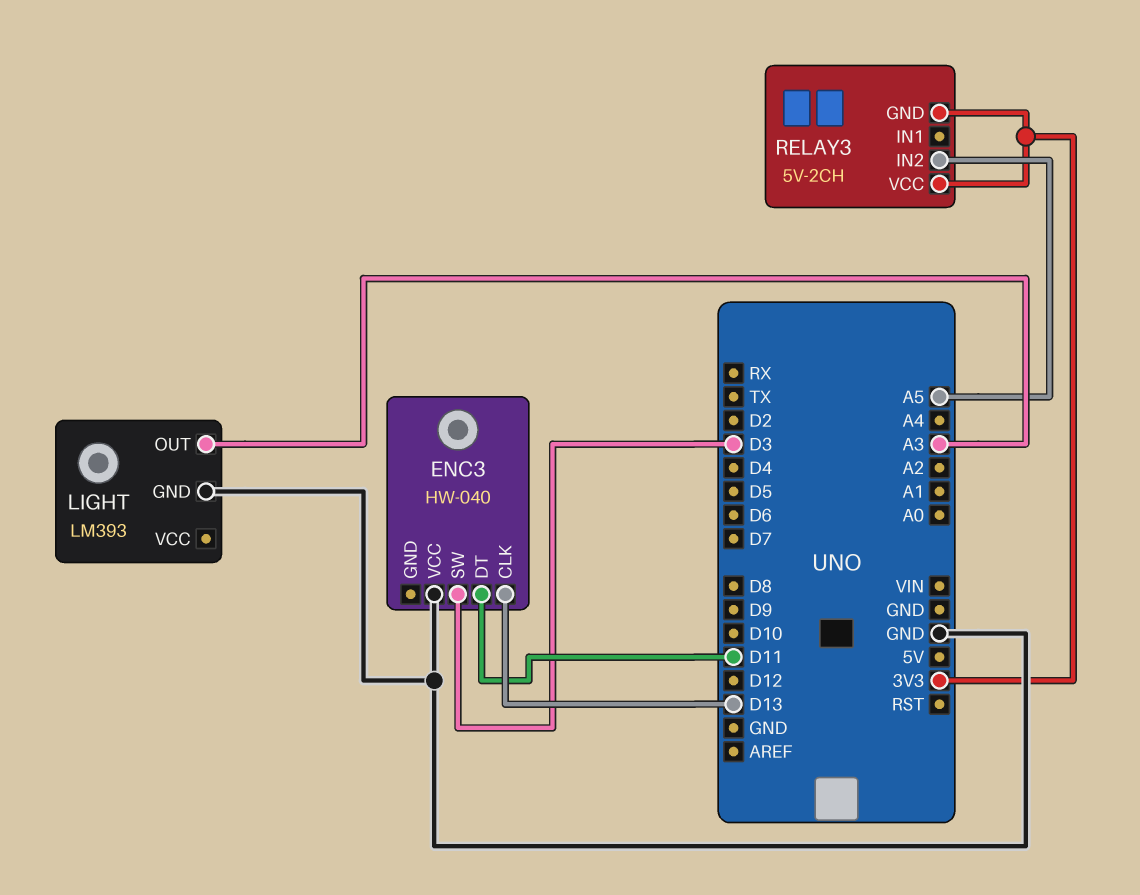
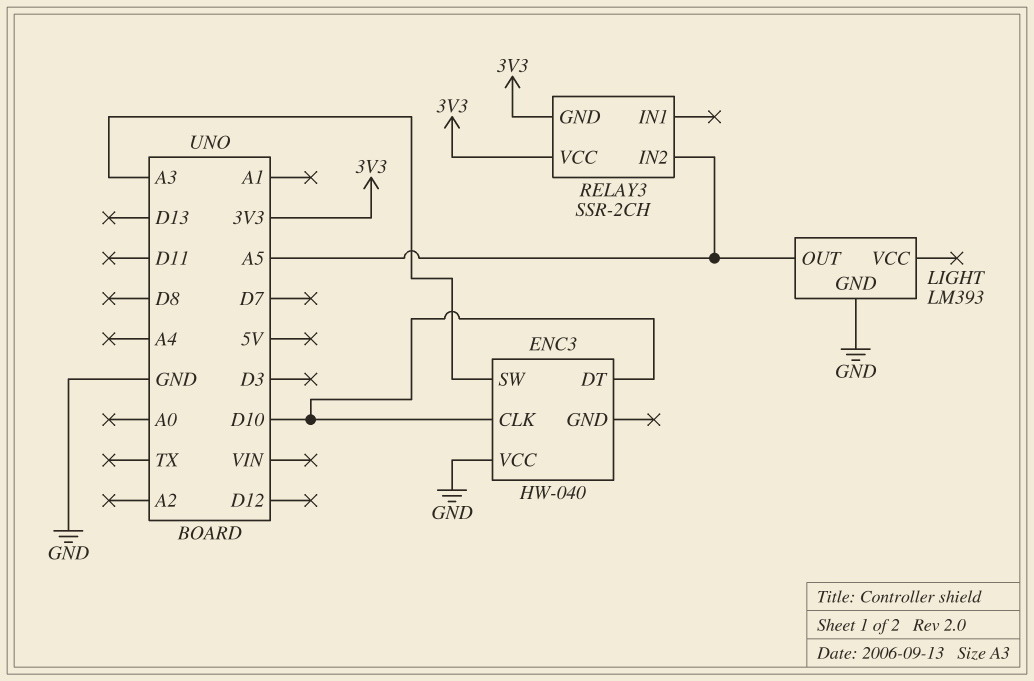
ENC3 pin CLK: D13 -> D10
ENC3 pin DT: D11 -> D10
ENC3 pin SW: D3 -> A3
LIGHT pin OUT: A3 -> A5
RELAY3: 5V-2CH -> SSR-2CH

